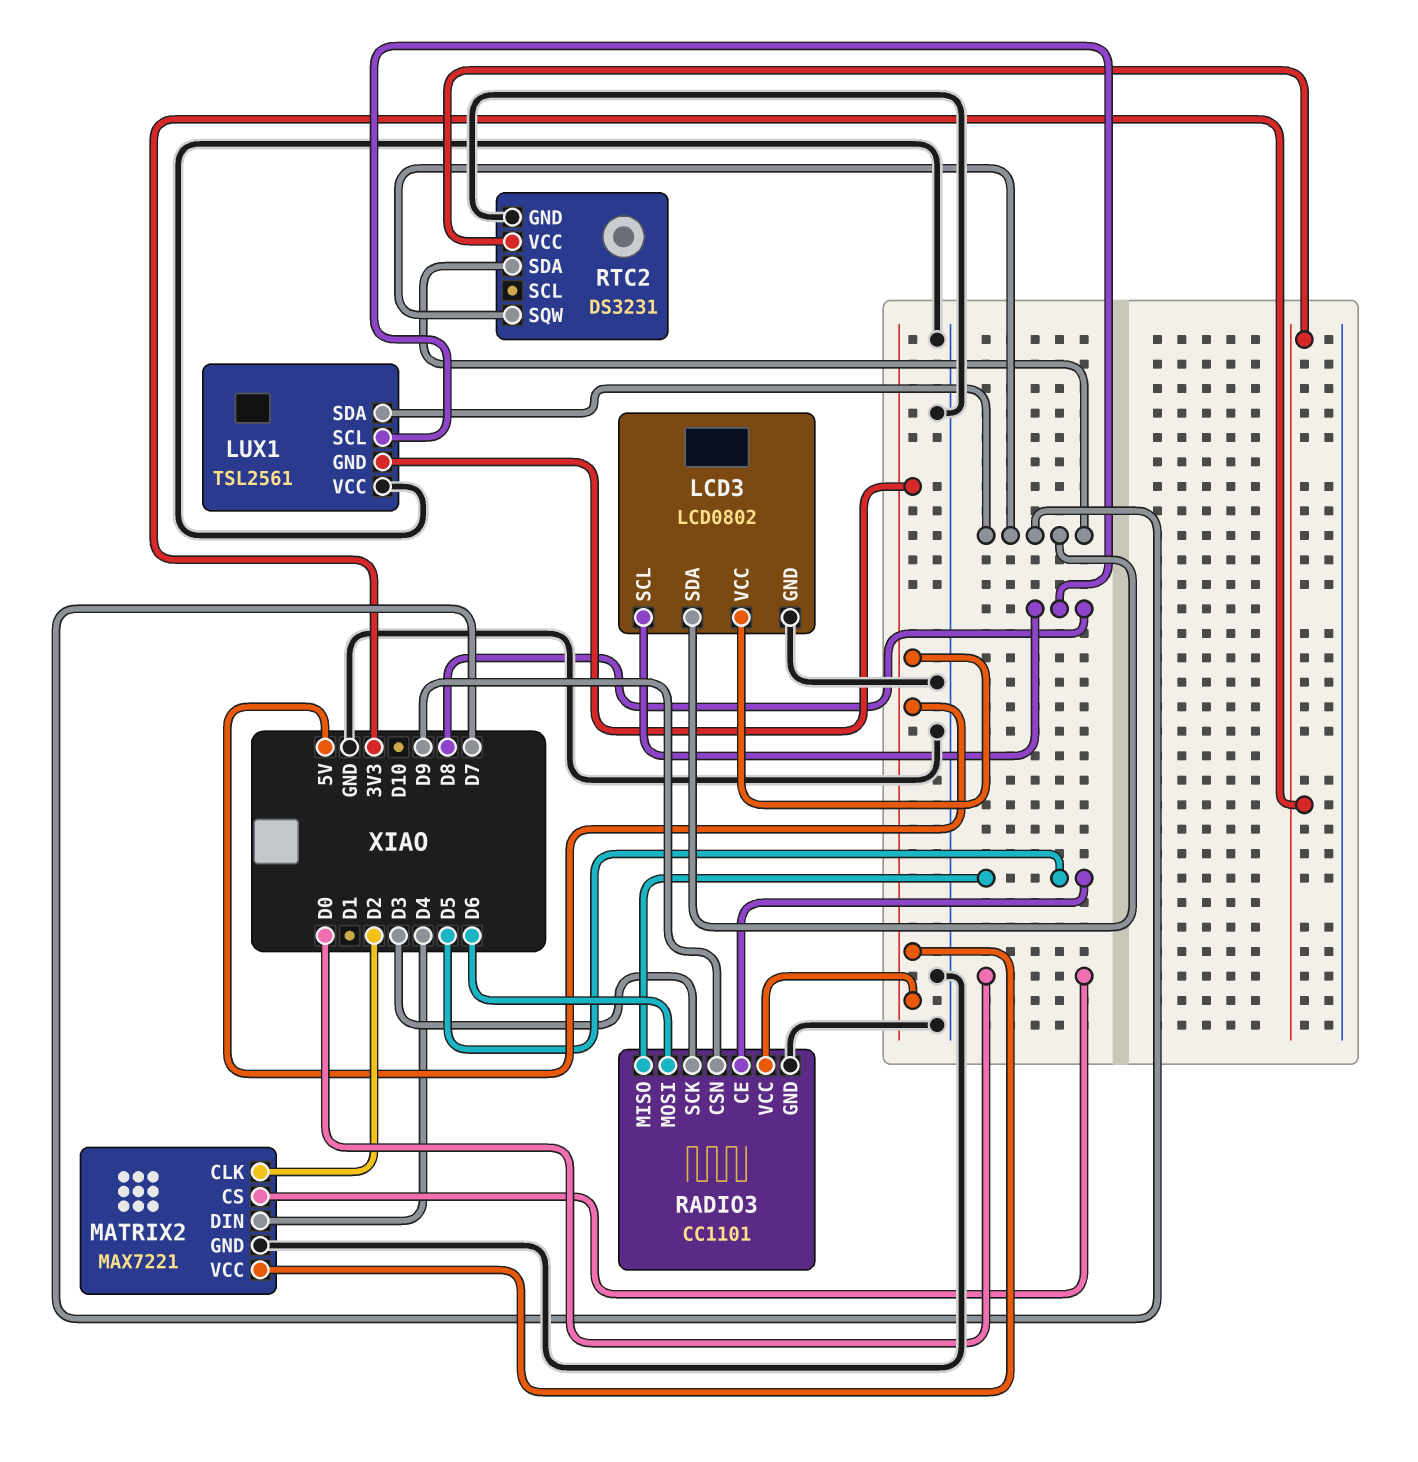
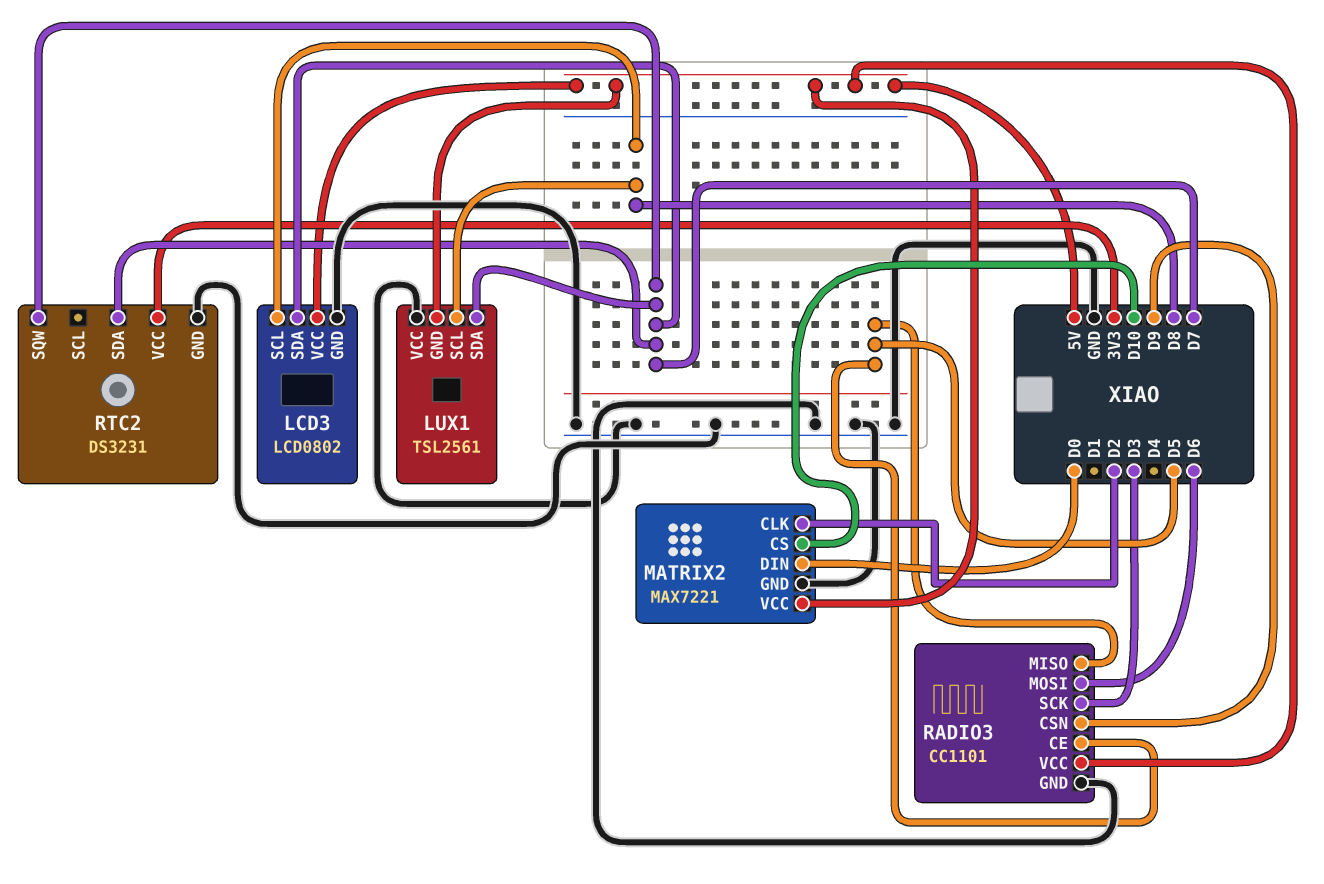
MATRIX2 pin CS: D0 -> D10
MATRIX2 pin DIN: D4 -> D0

